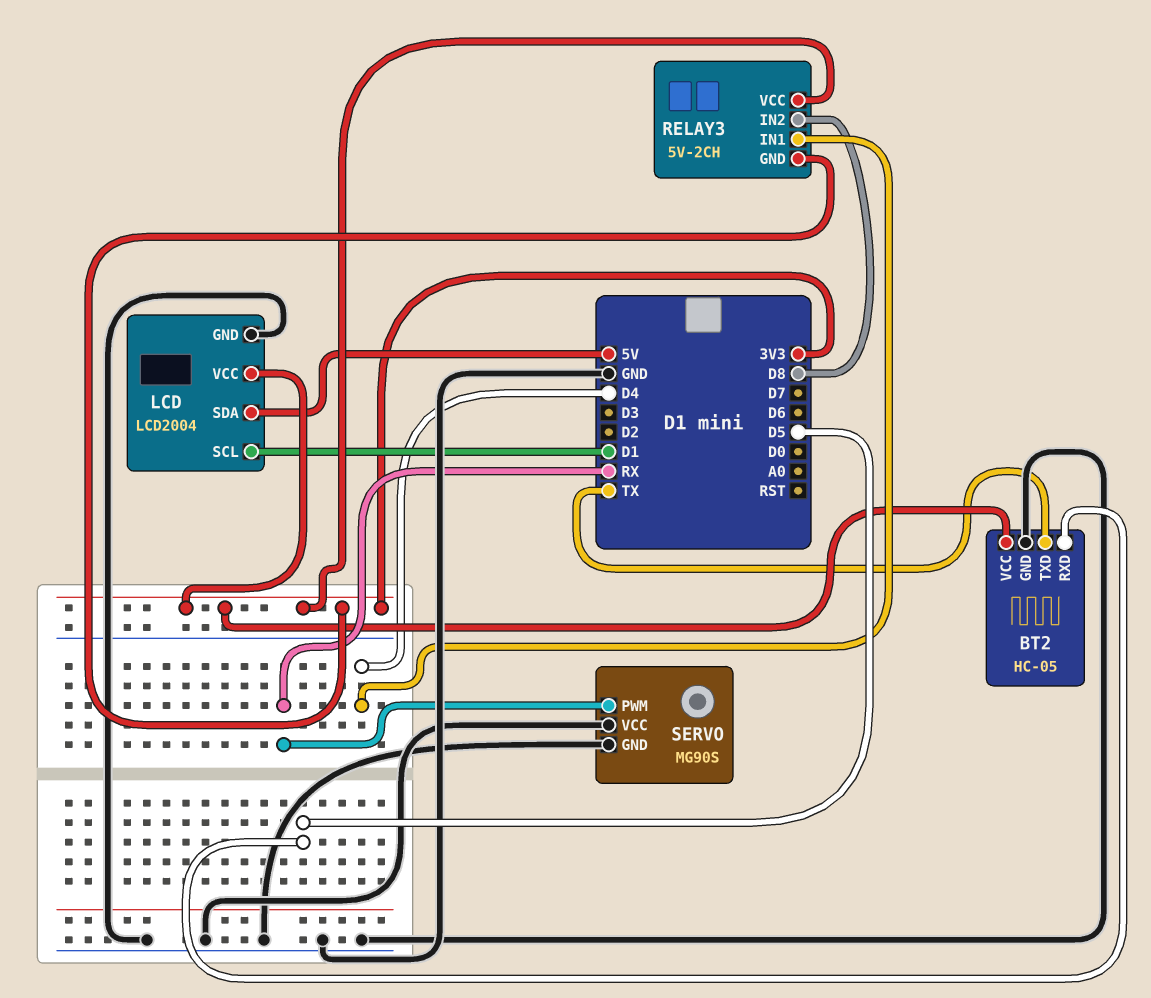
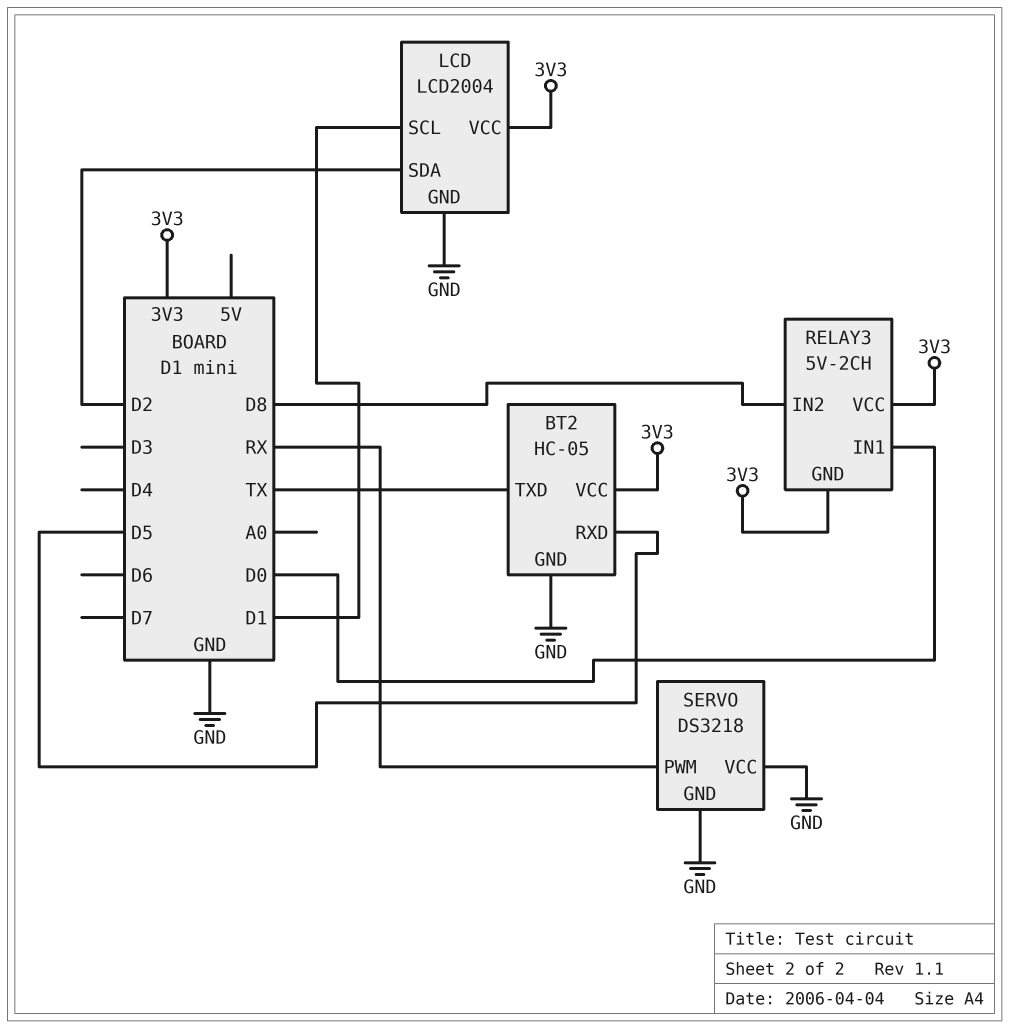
LCD pin SDA: 5V -> D2
RELAY3 pin IN1: D4 -> D0
SERVO: MG90S -> DS3218

